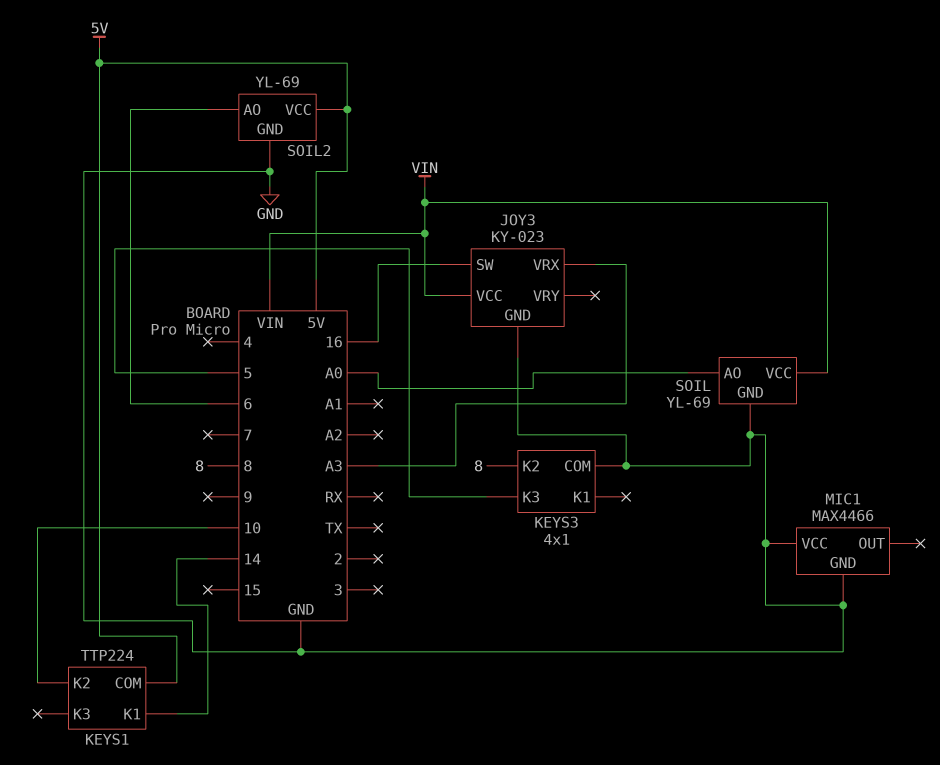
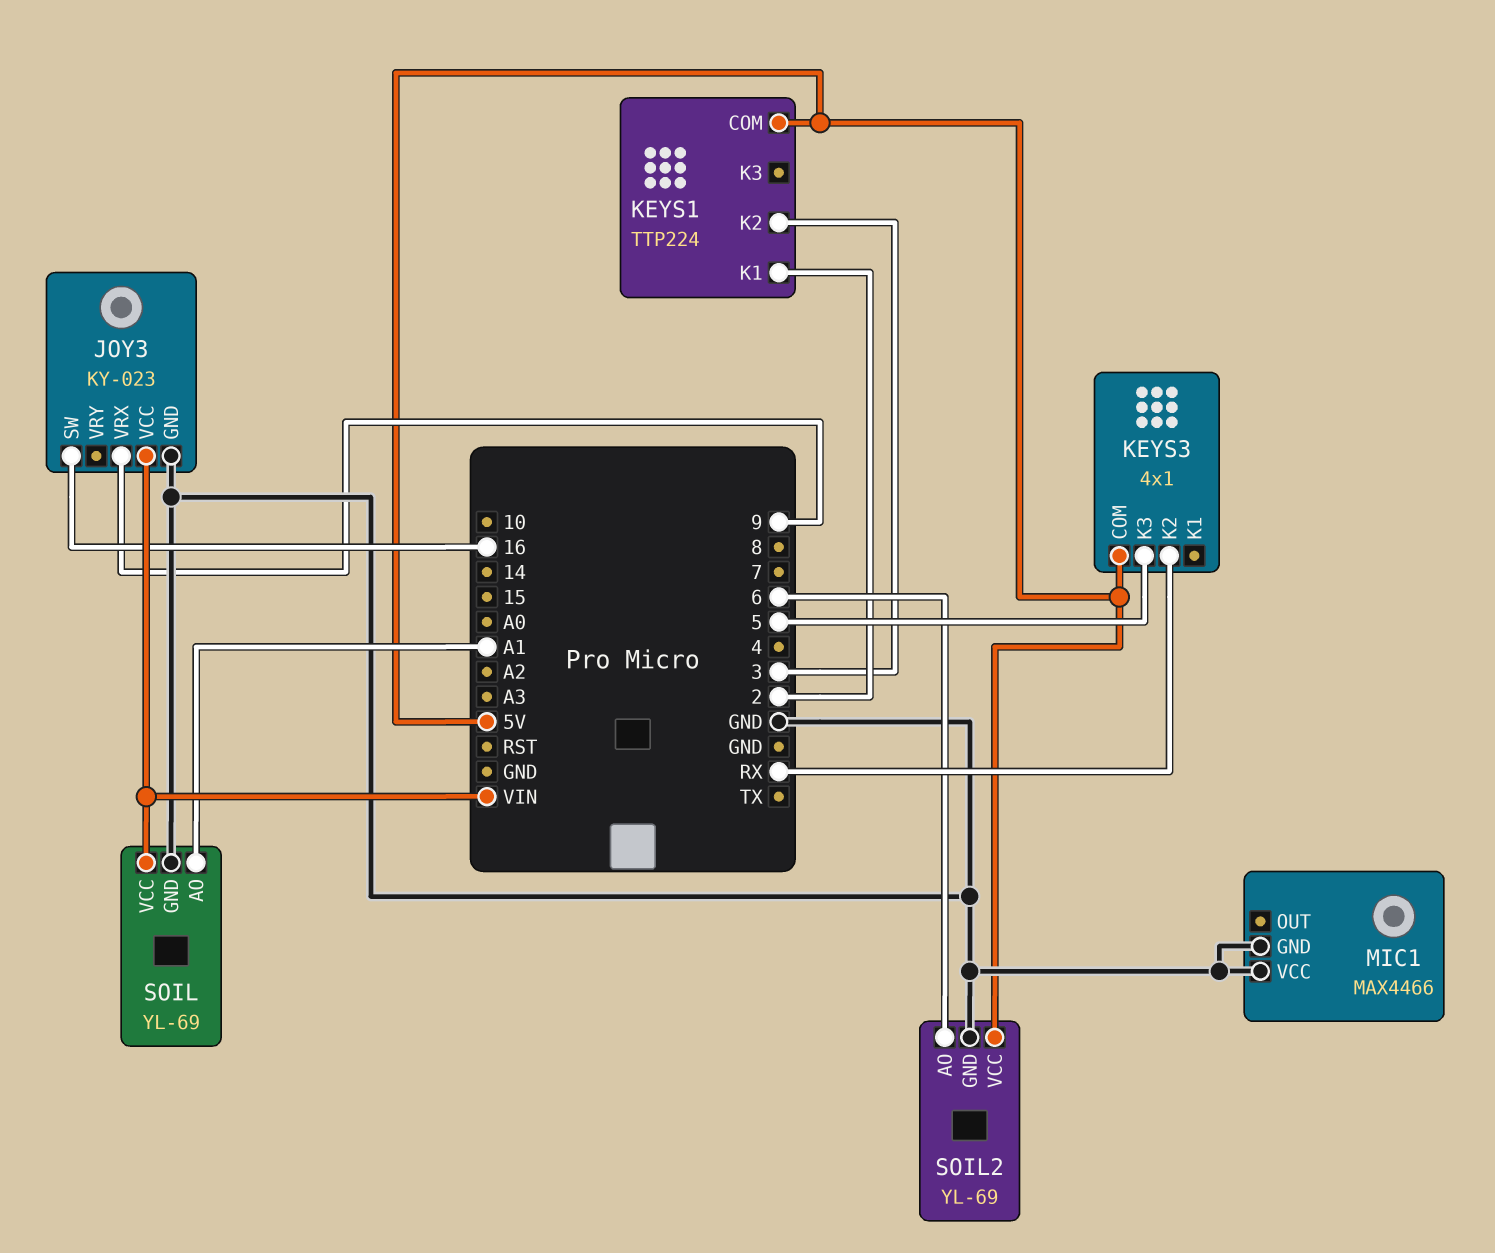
JOY3 pin VRX: A3 -> 9
KEYS1 pin K1: 14 -> 2
KEYS1 pin K2: 10 -> 3
KEYS3 pin COM: GND -> 5V
KEYS3 pin K2: 8 -> RX
SOIL pin AO: A0 -> A1

